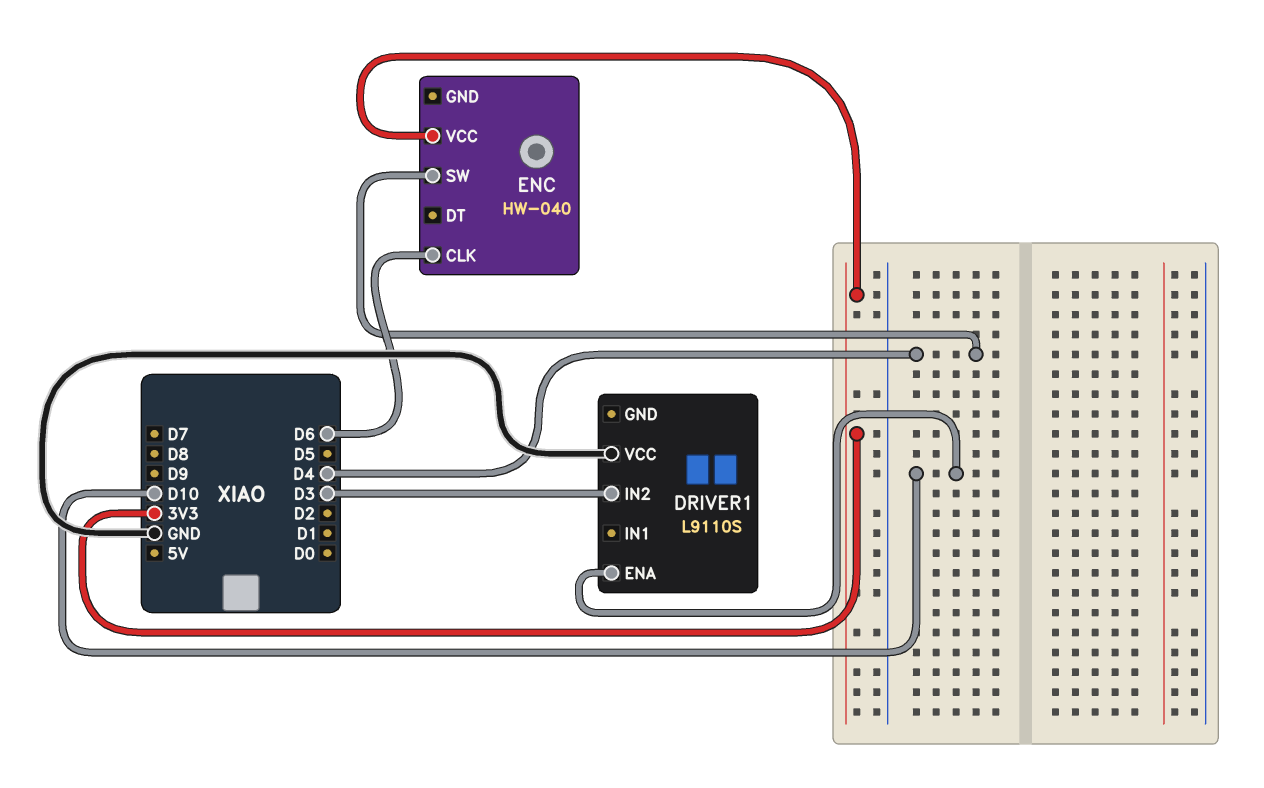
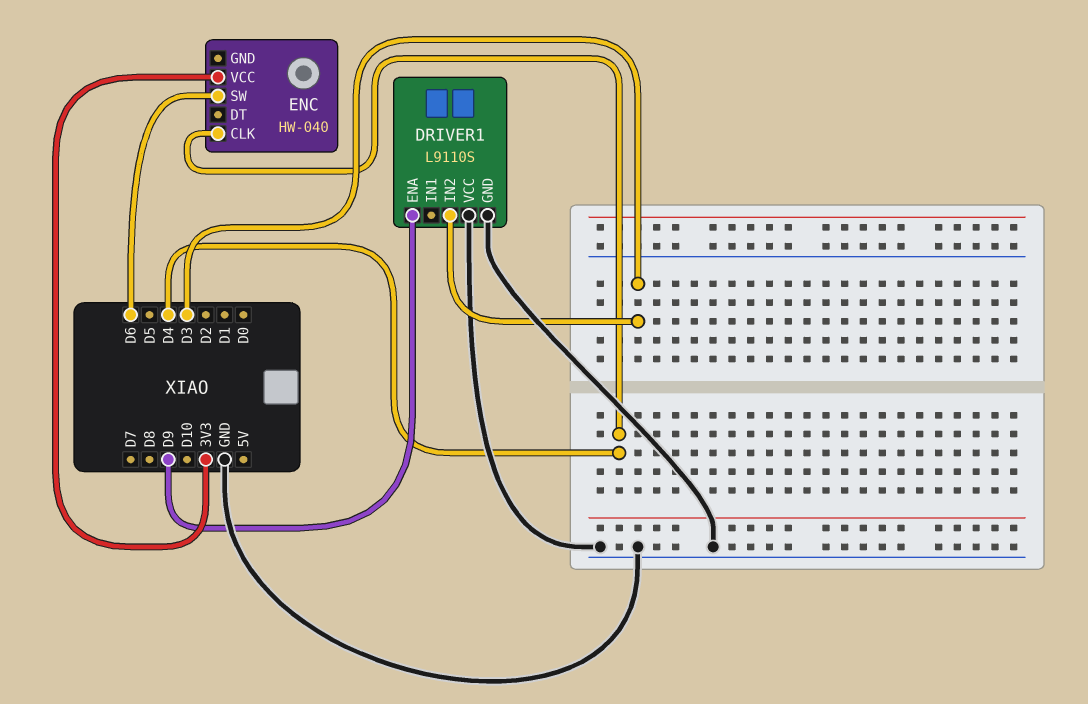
DRIVER1 pin ENA: D10 -> D9
DRIVER1 pin GND: none -> GND
ENC pin CLK: D6 -> D4
ENC pin SW: D4 -> D6

